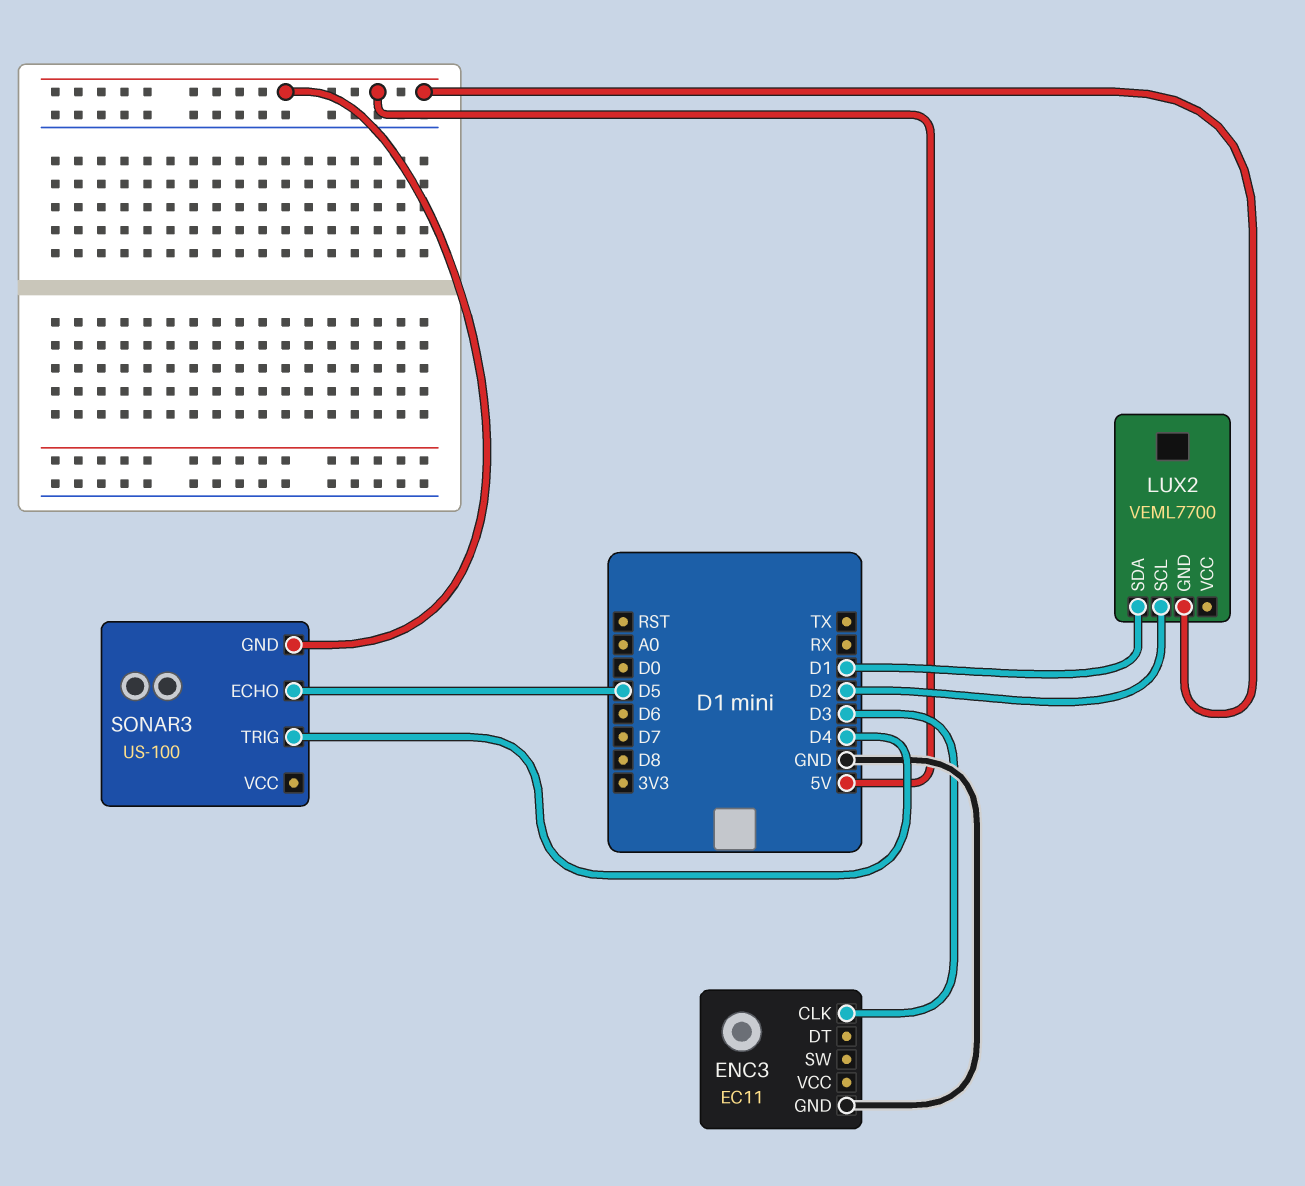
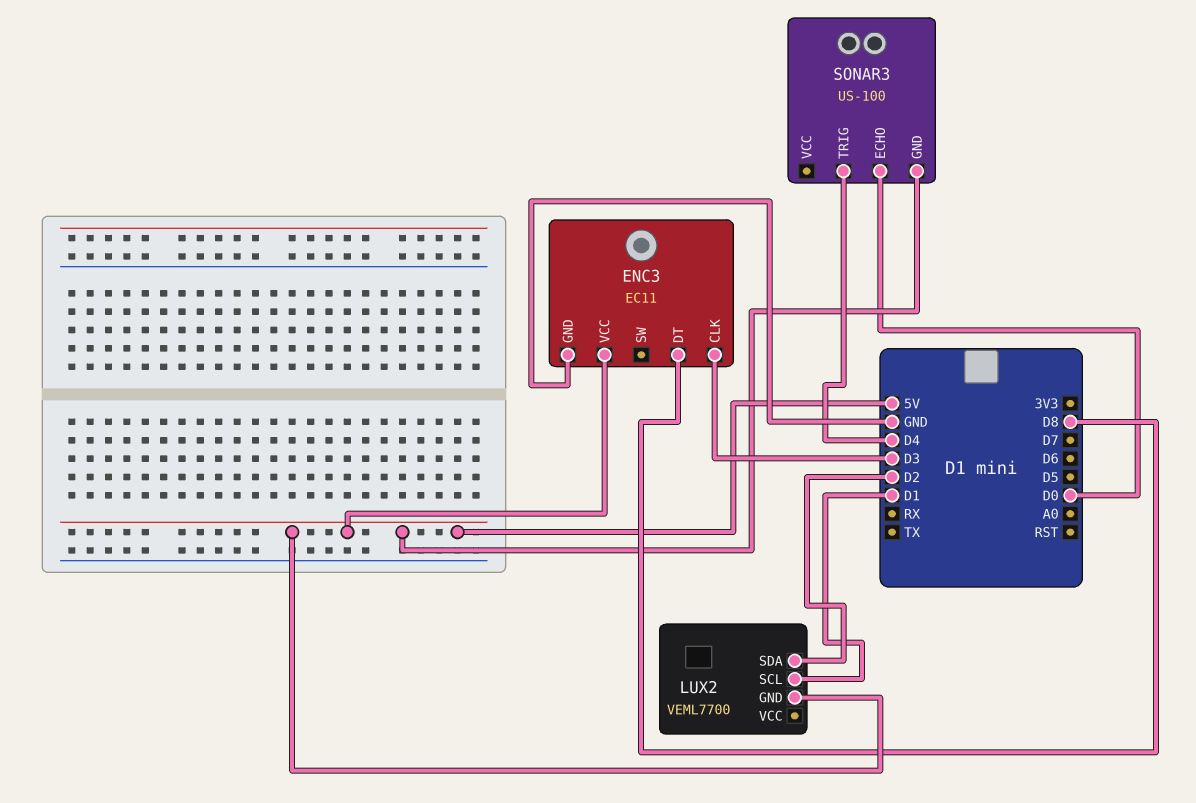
ENC3 pin DT: none -> D8
ENC3 pin VCC: none -> 5V
LUX2 pin SCL: D2 -> D1
LUX2 pin SDA: D1 -> D2
SONAR3 pin ECHO: D5 -> D0

